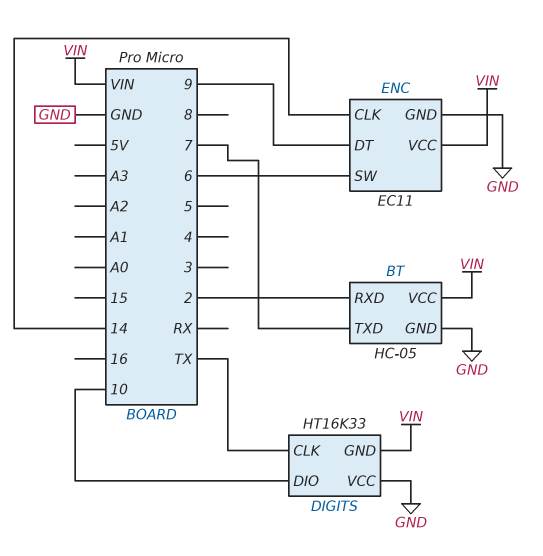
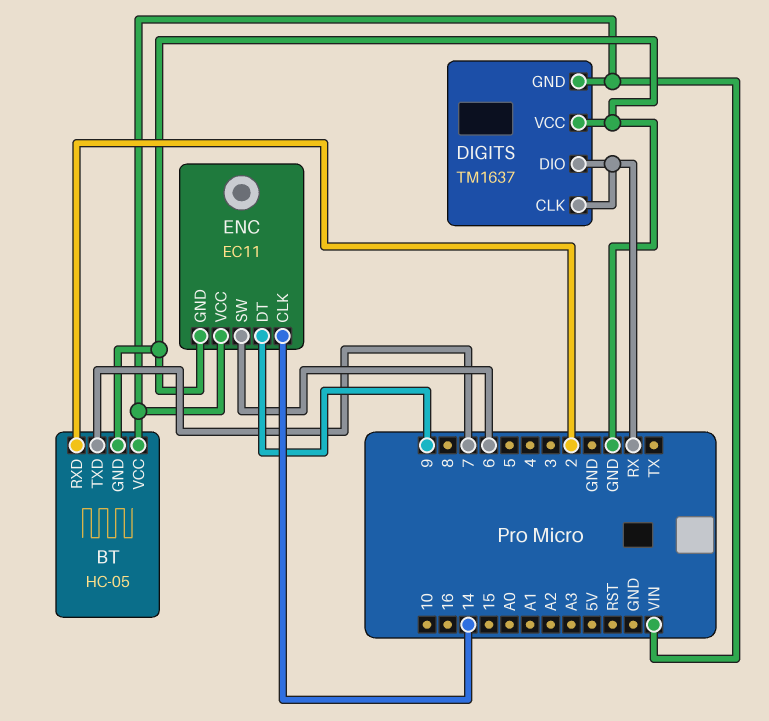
DIGITS: HT16K33 -> TM1637
DIGITS pin CLK: TX -> RX
DIGITS pin DIO: 10 -> RX

